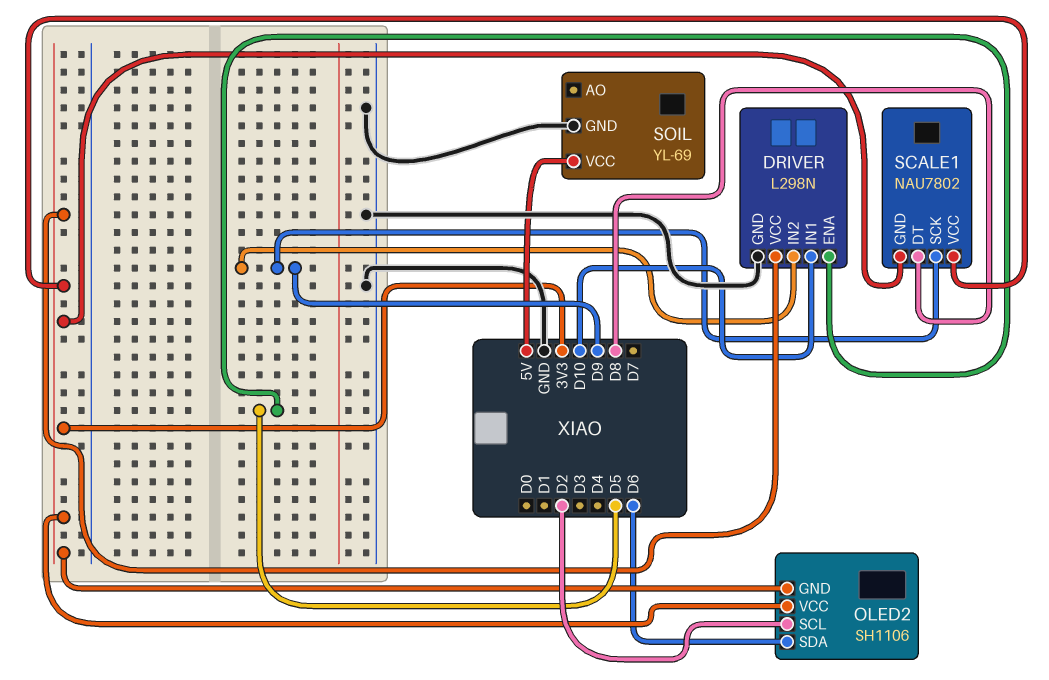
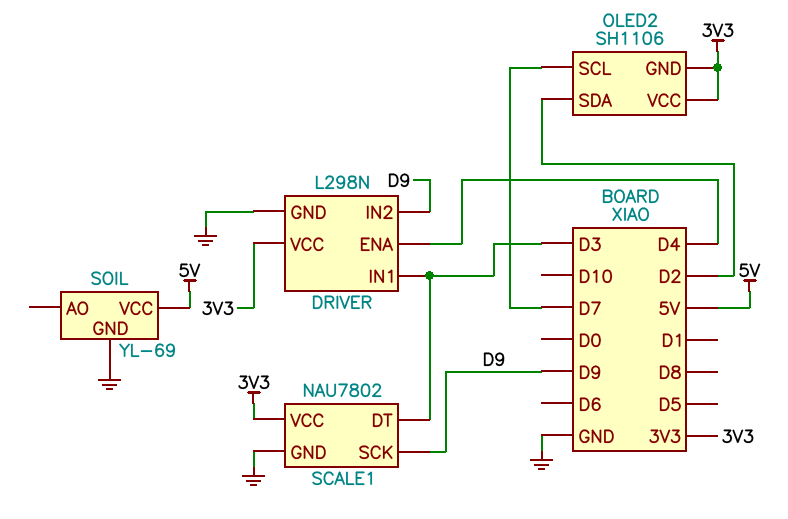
DRIVER pin ENA: D5 -> D4
DRIVER pin IN1: D10 -> D3
OLED2 pin SCL: D2 -> D7
OLED2 pin SDA: D6 -> D2
SCALE1 pin DT: D8 -> D3
SCALE1 pin GND: 3V3 -> GND

